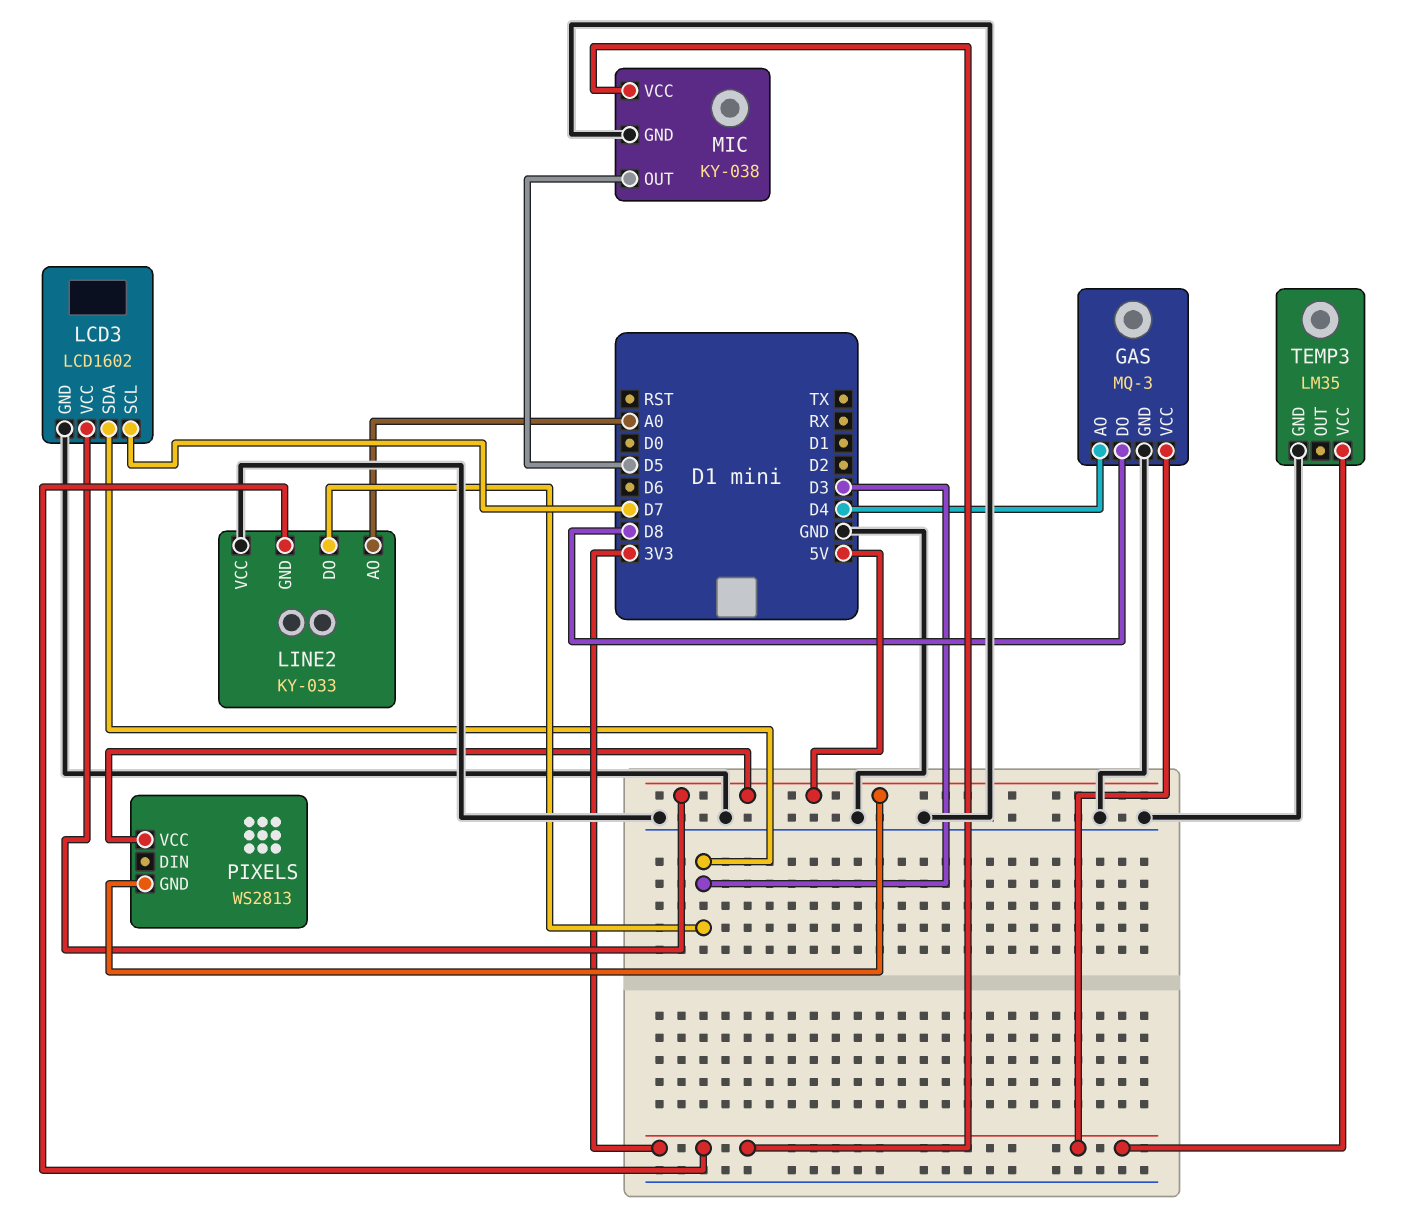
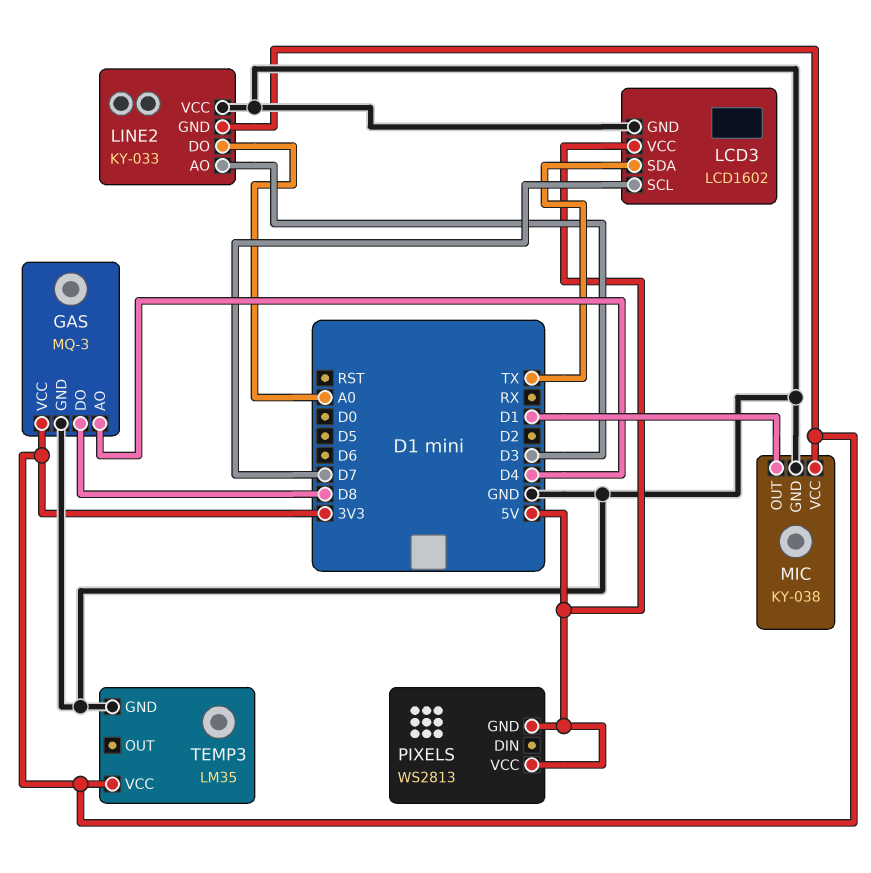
LCD3 pin SDA: D3 -> TX
LINE2 pin AO: A0 -> D3
LINE2 pin DO: D3 -> A0
MIC pin OUT: D5 -> D1

